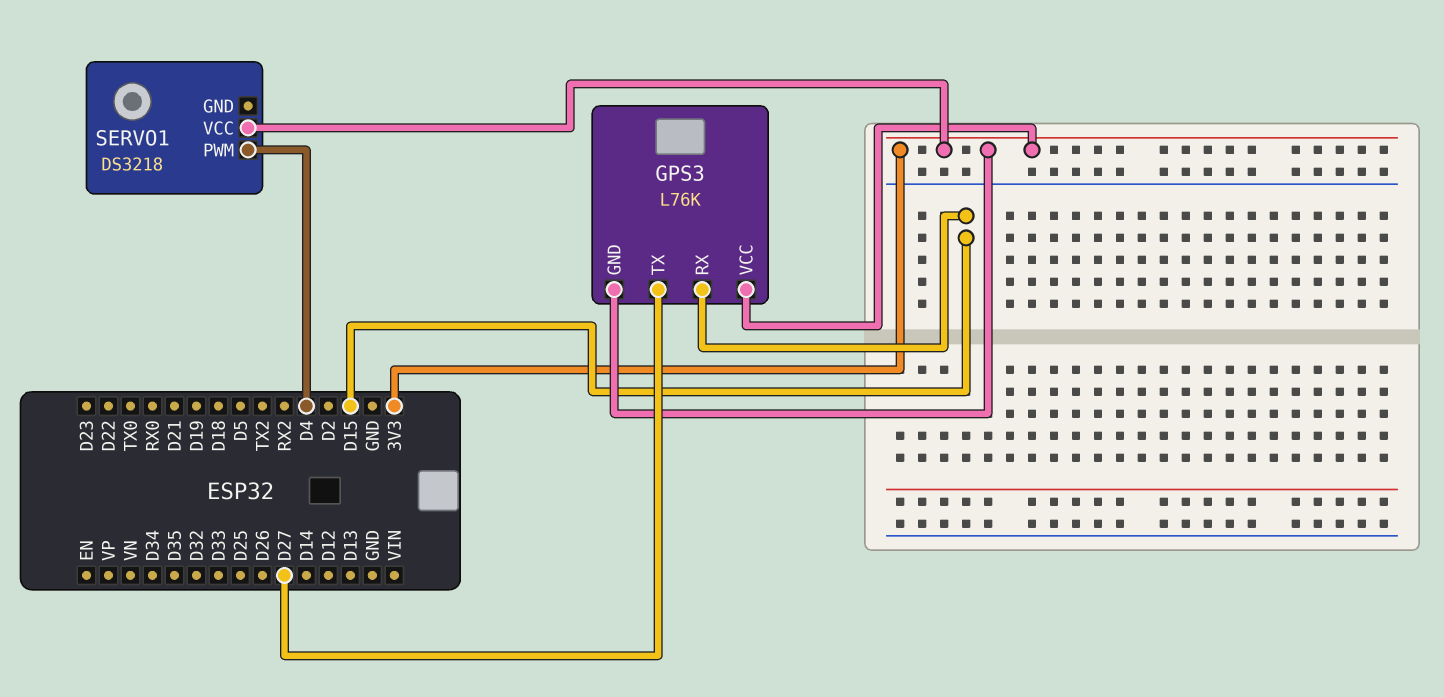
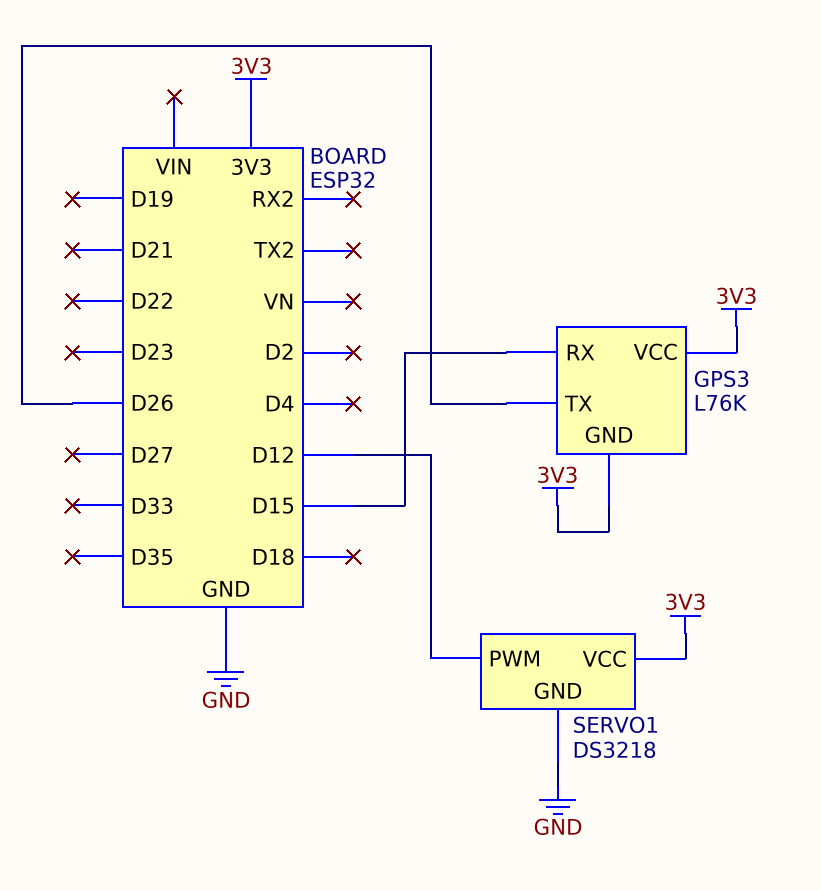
GPS3 pin TX: D27 -> D26
SERVO1 pin GND: none -> GND
SERVO1 pin PWM: D4 -> D12

